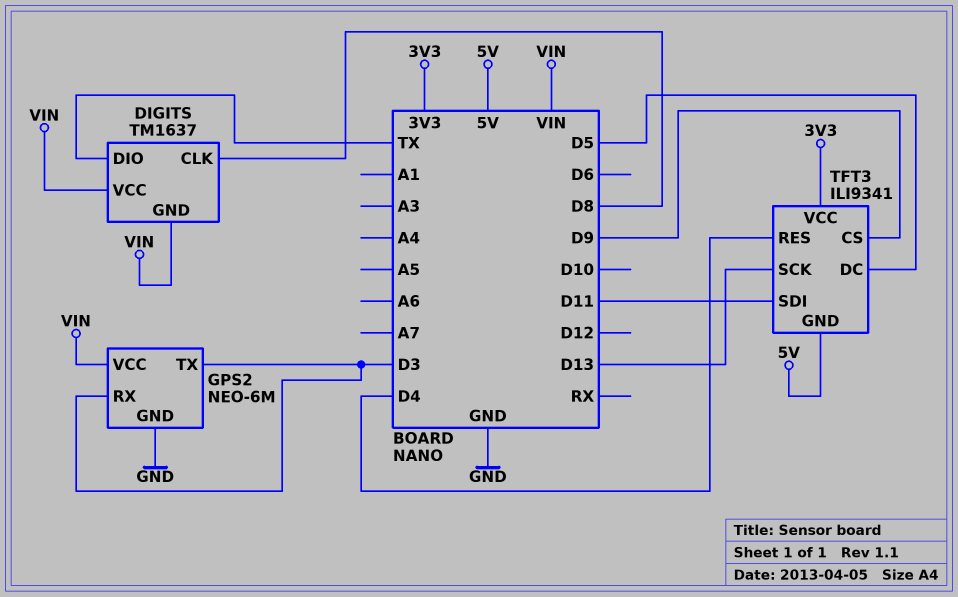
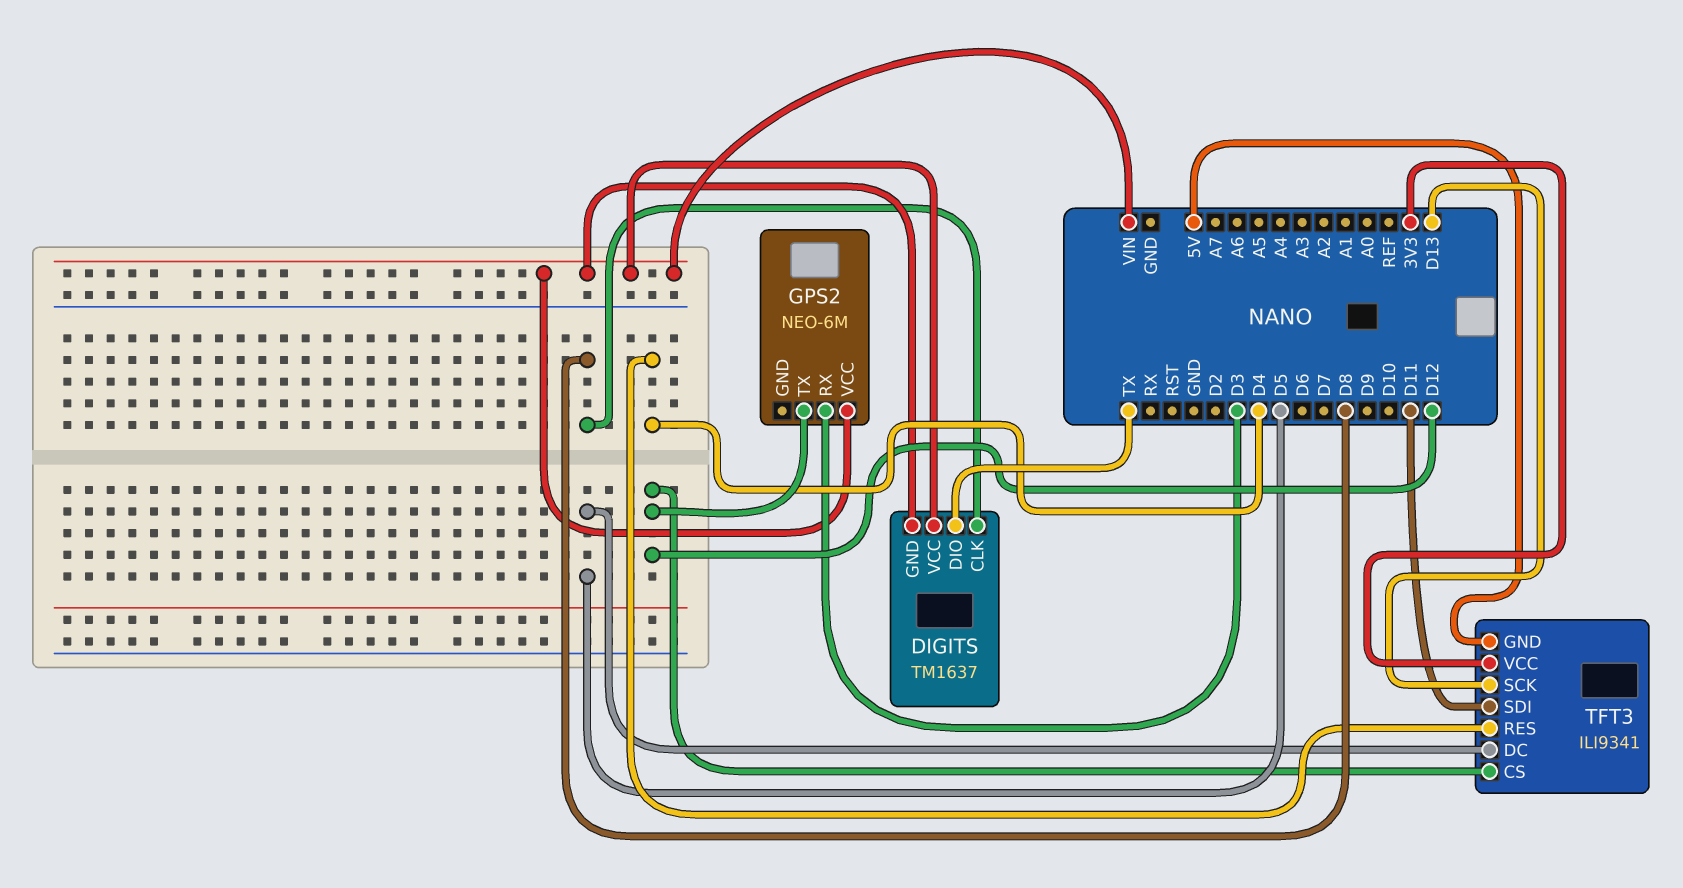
GPS2 pin GND: GND -> none
GPS2 pin TX: D3 -> D12
TFT3 pin CS: D9 -> D12

